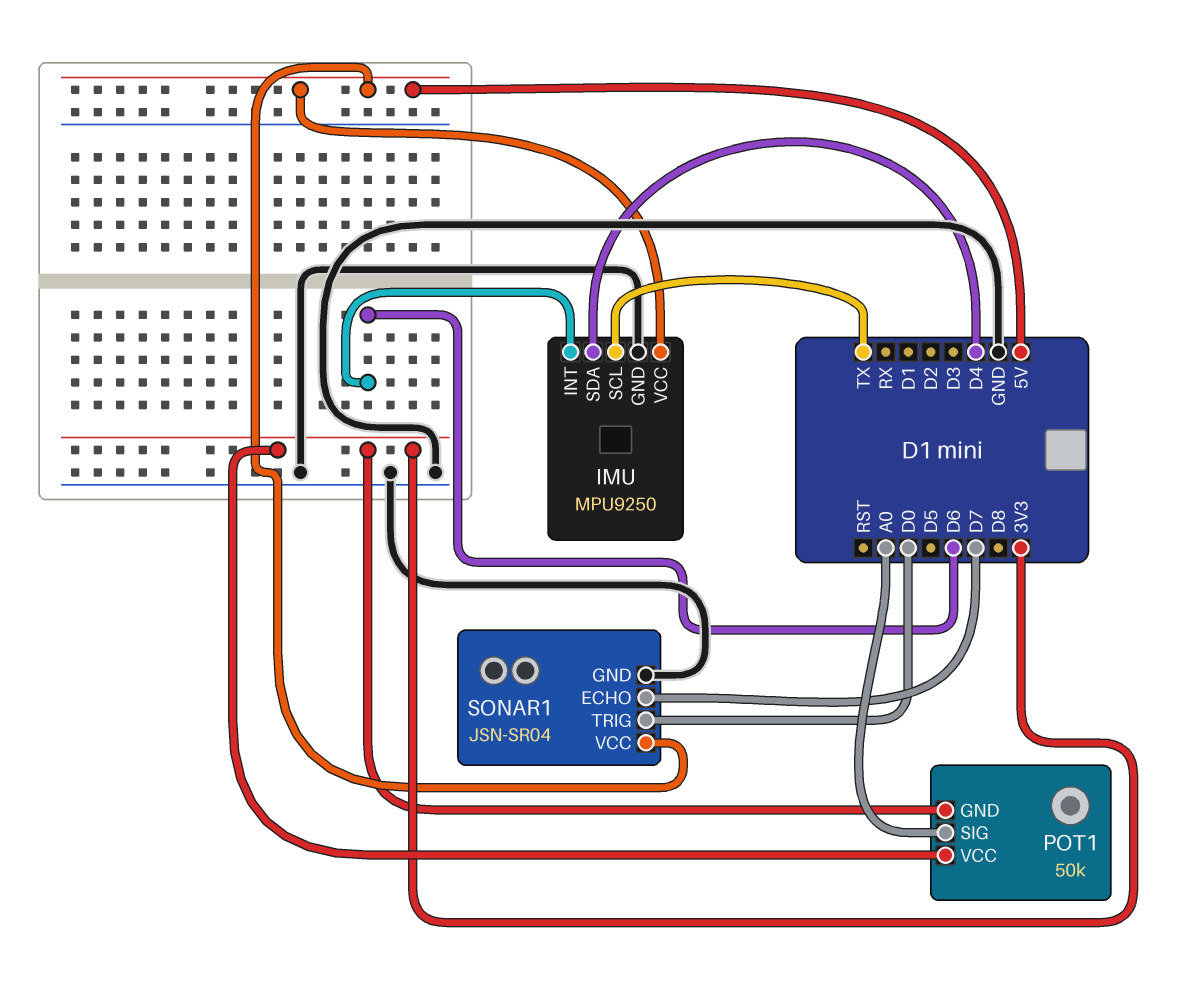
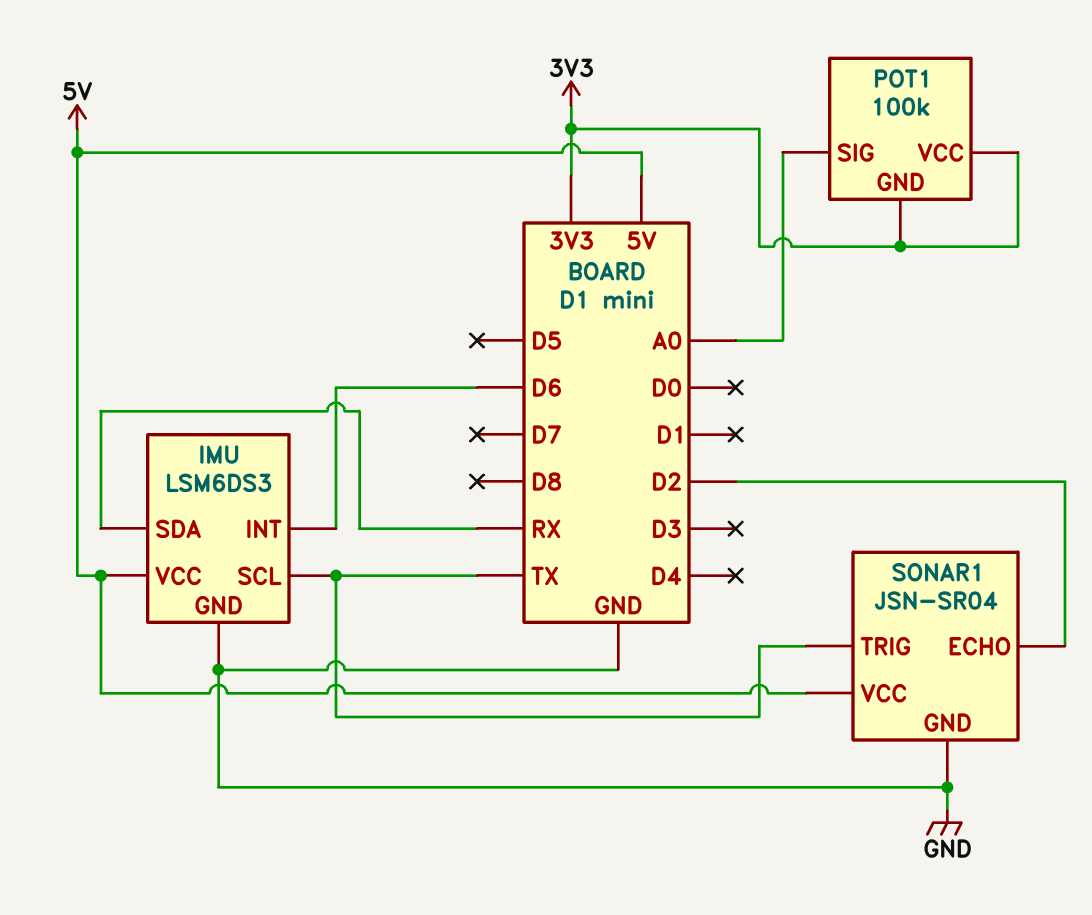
IMU: MPU9250 -> LSM6DS3
IMU pin SDA: D4 -> RX
POT1: 50k -> 100k
SONAR1 pin ECHO: D7 -> D2
SONAR1 pin TRIG: D0 -> TX

